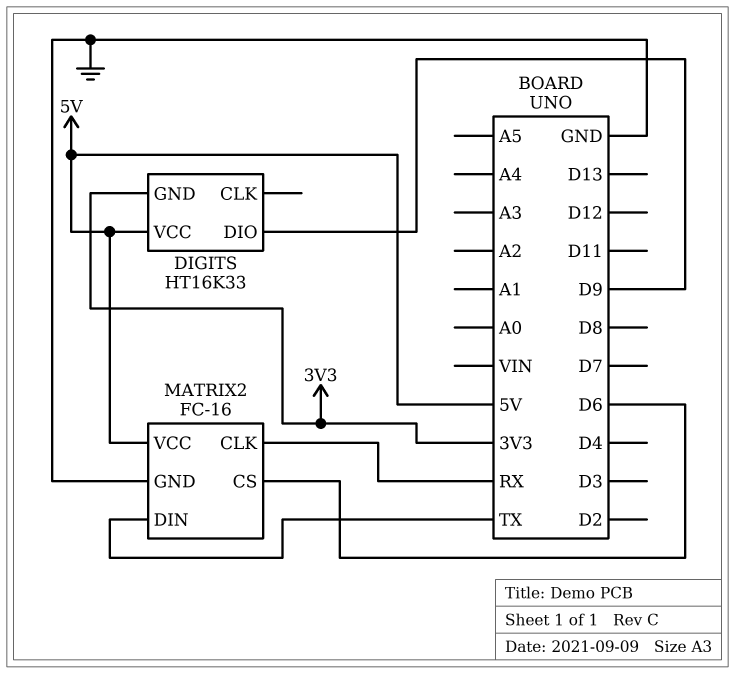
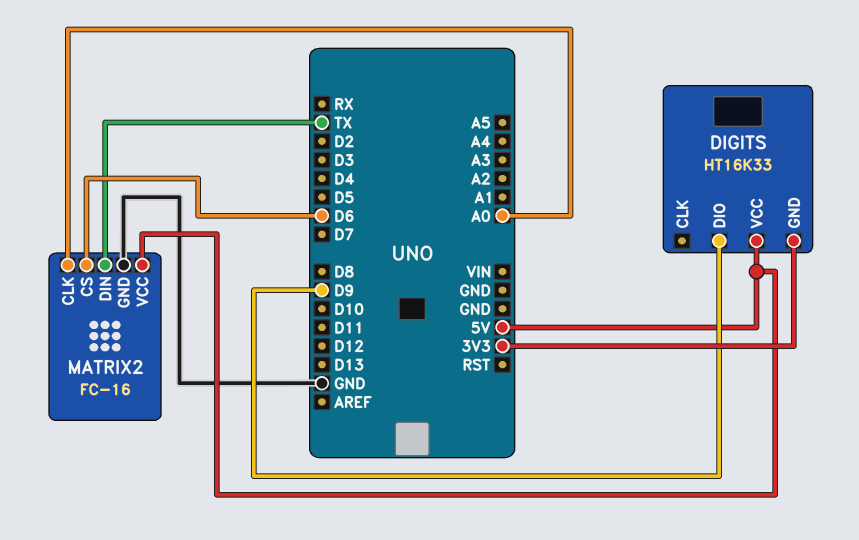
MATRIX2 pin CLK: RX -> A0

